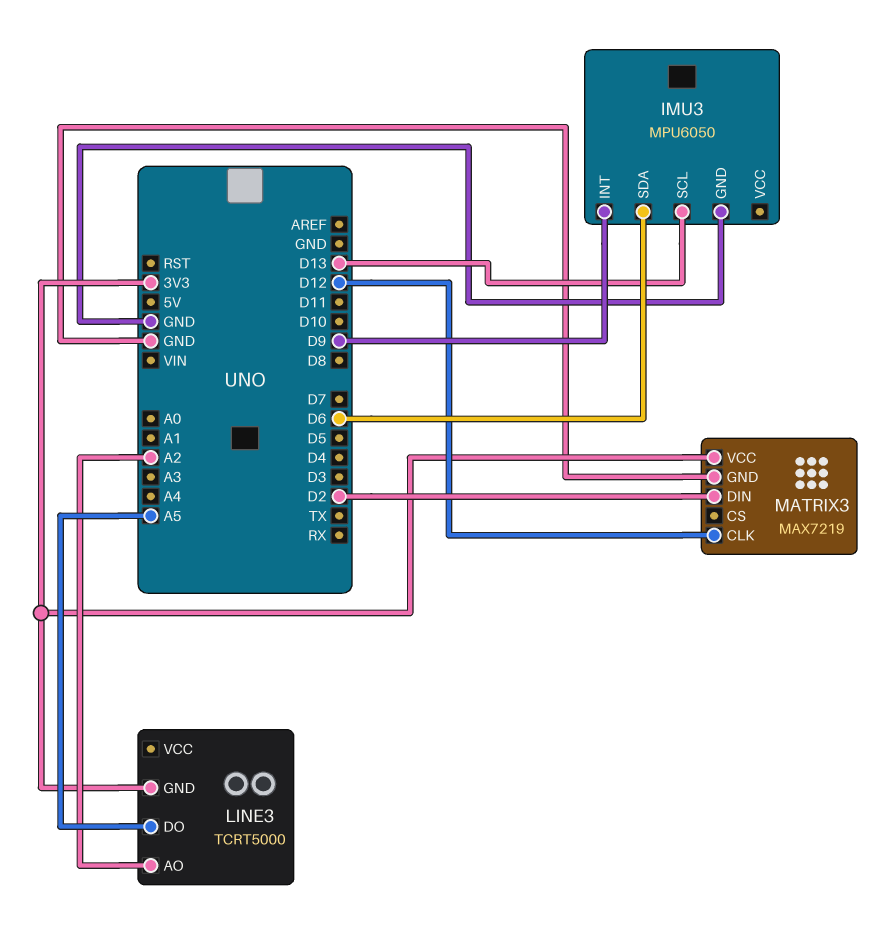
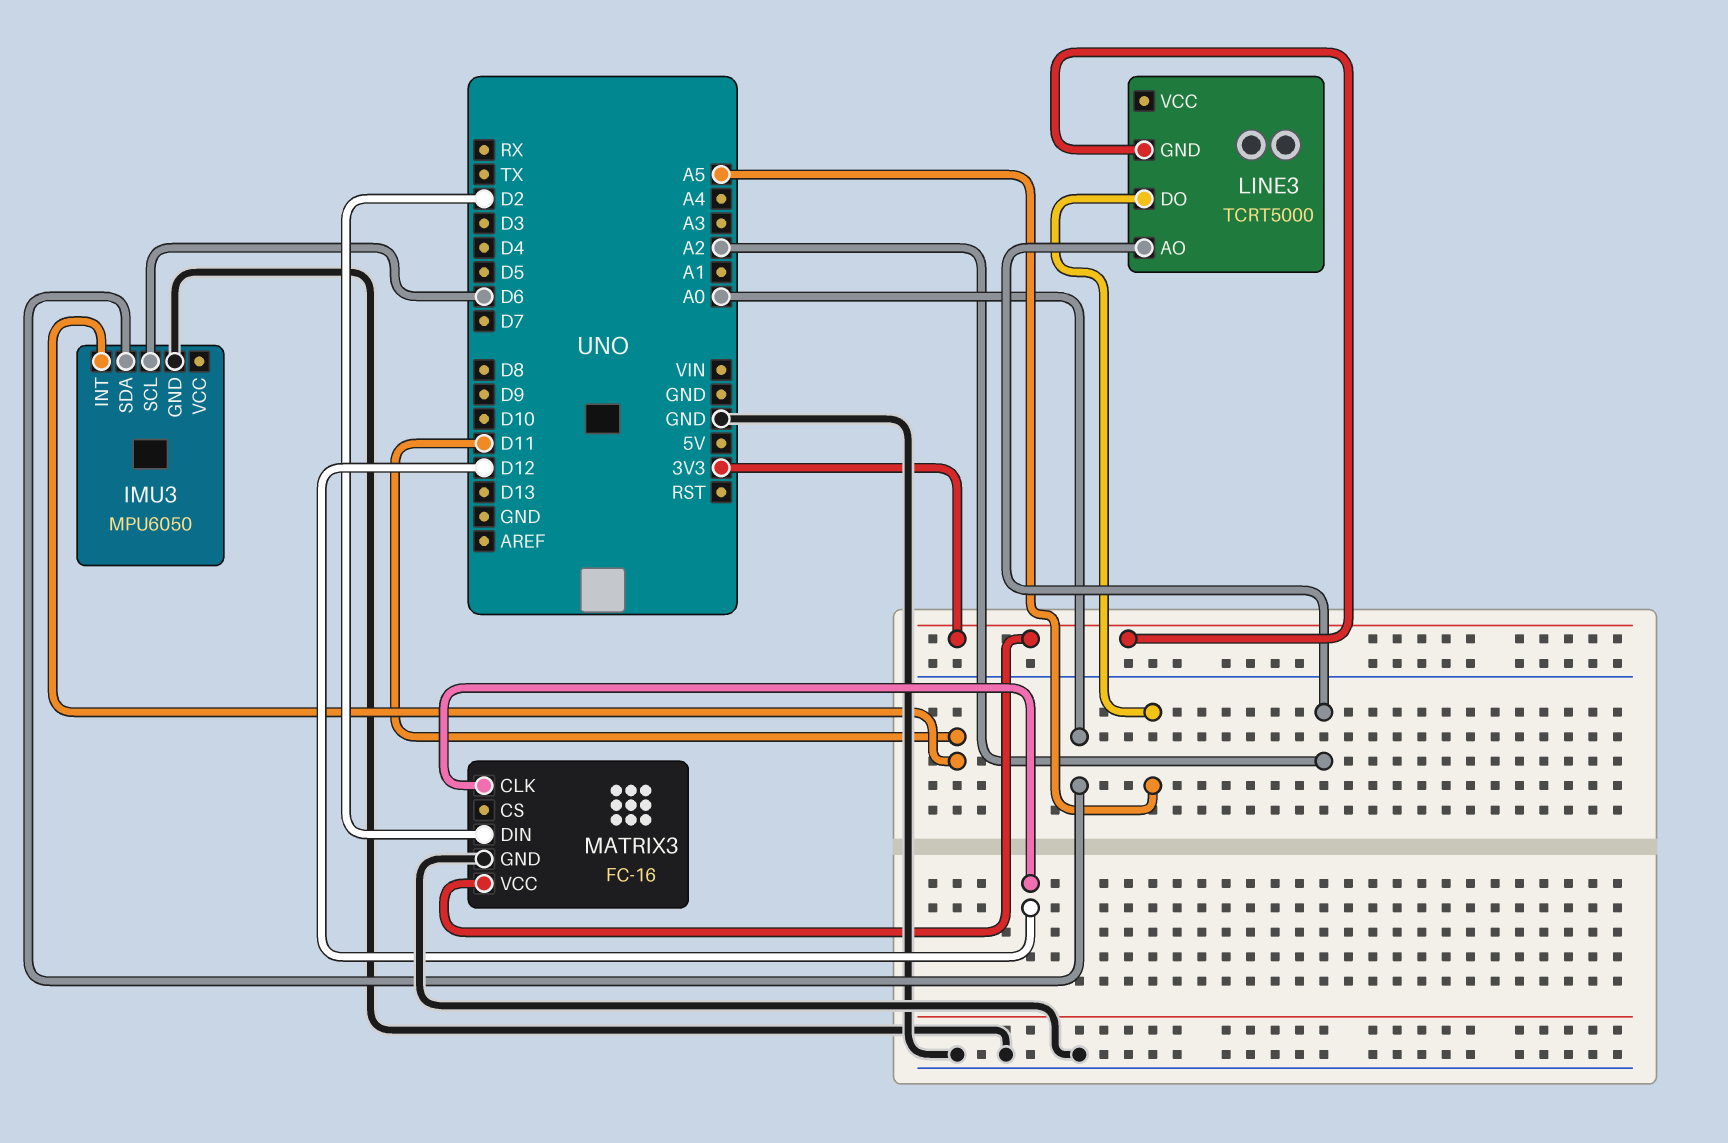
IMU3 pin INT: D9 -> D11
IMU3 pin SCL: D13 -> D6
IMU3 pin SDA: D6 -> A0
MATRIX3: MAX7219 -> FC-16

